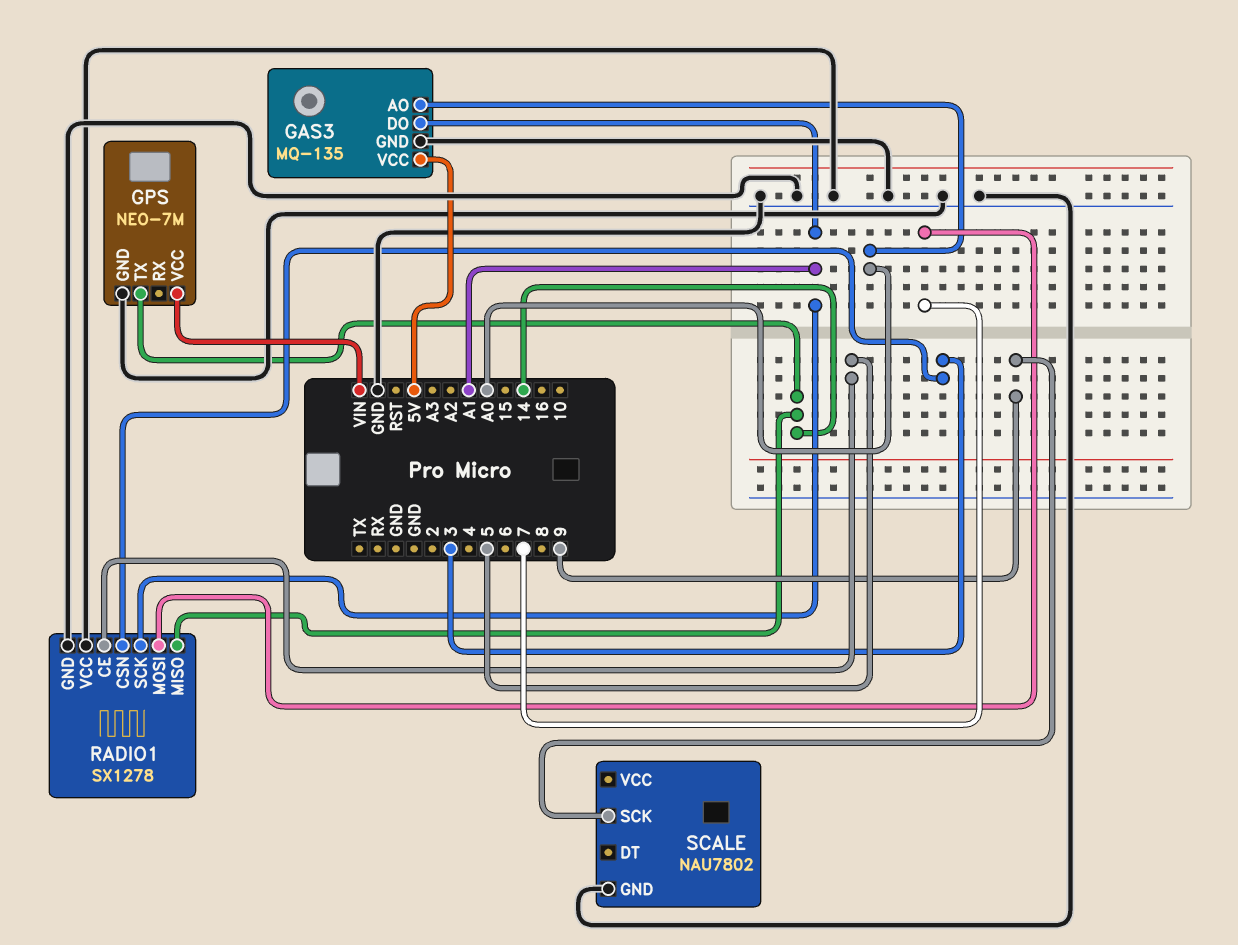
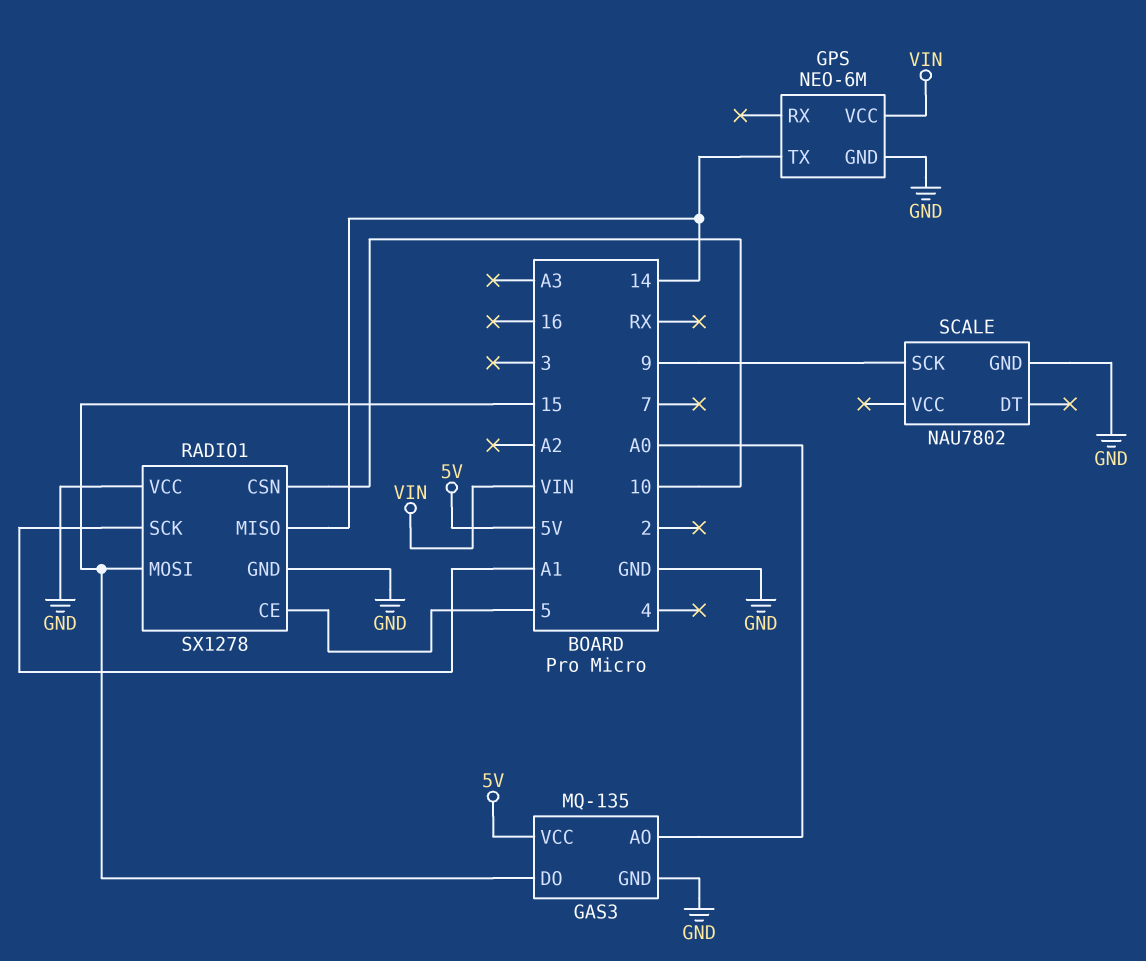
GAS3 pin DO: A1 -> 15
GPS: NEO-7M -> NEO-6M
RADIO1 pin CSN: 3 -> 10
RADIO1 pin MOSI: 7 -> 15

